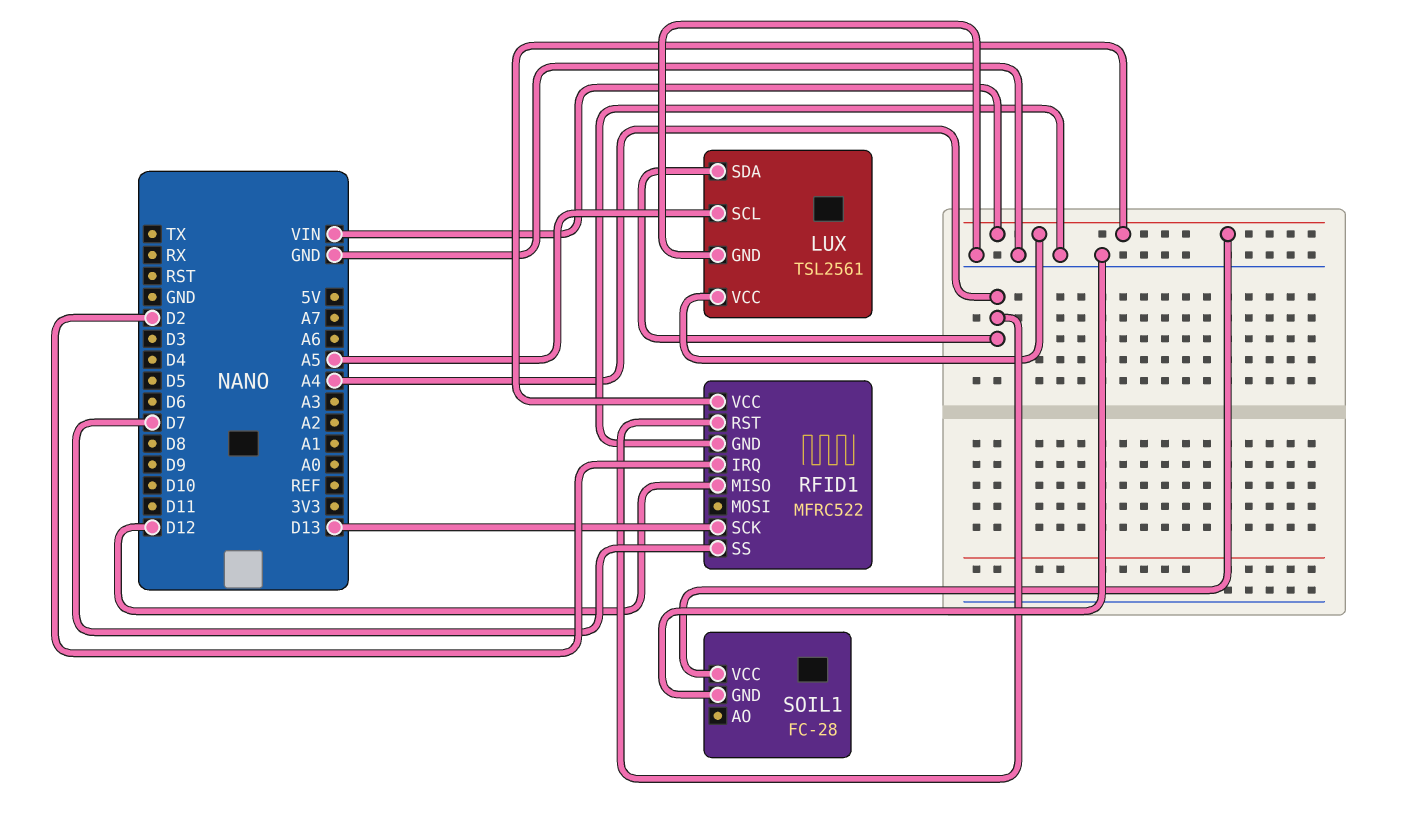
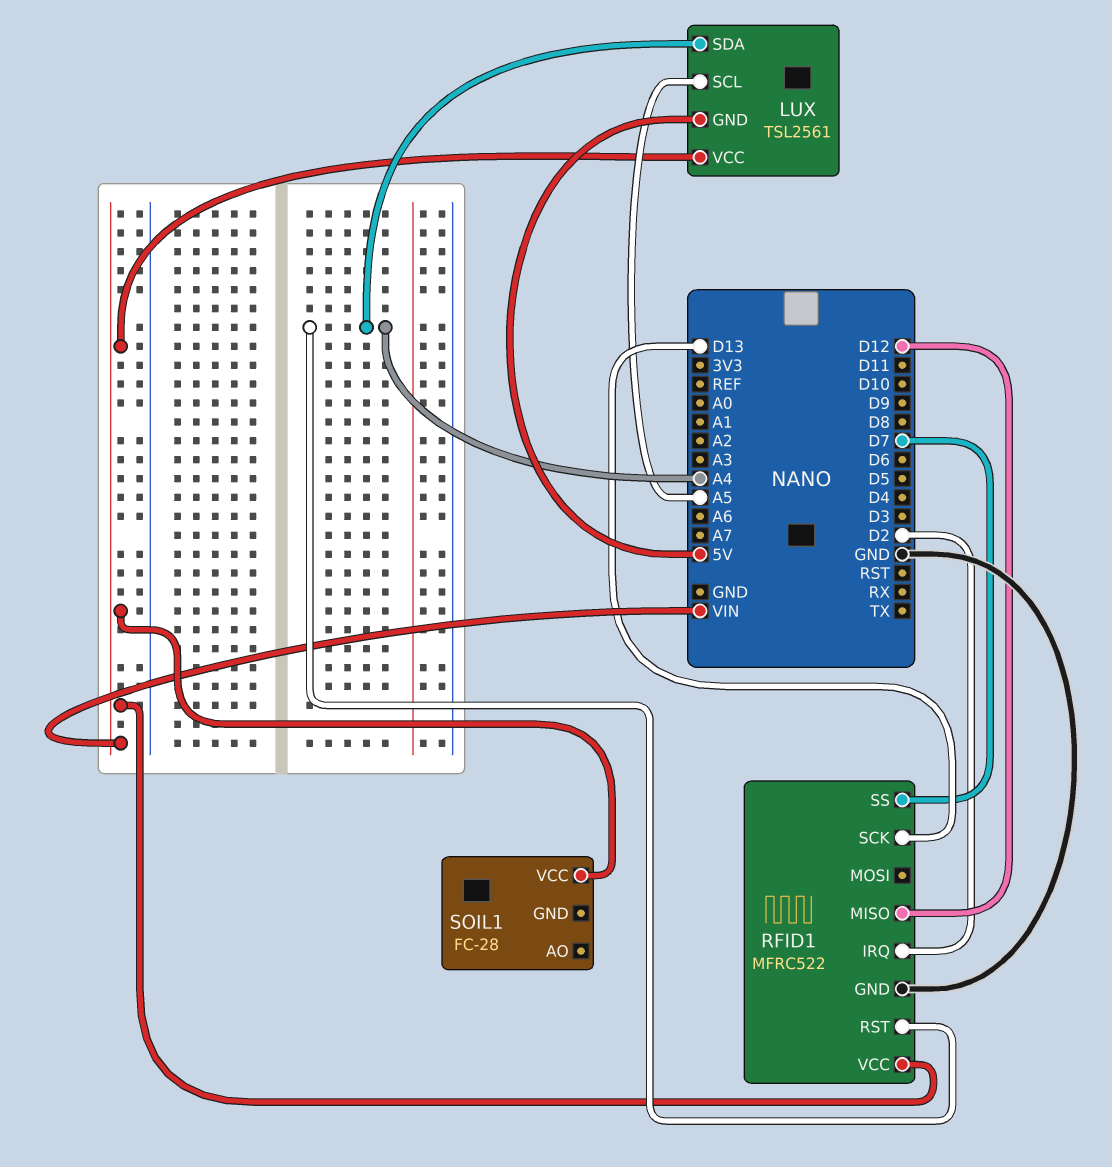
LUX pin GND: GND -> 5V
SOIL1 pin GND: GND -> none

